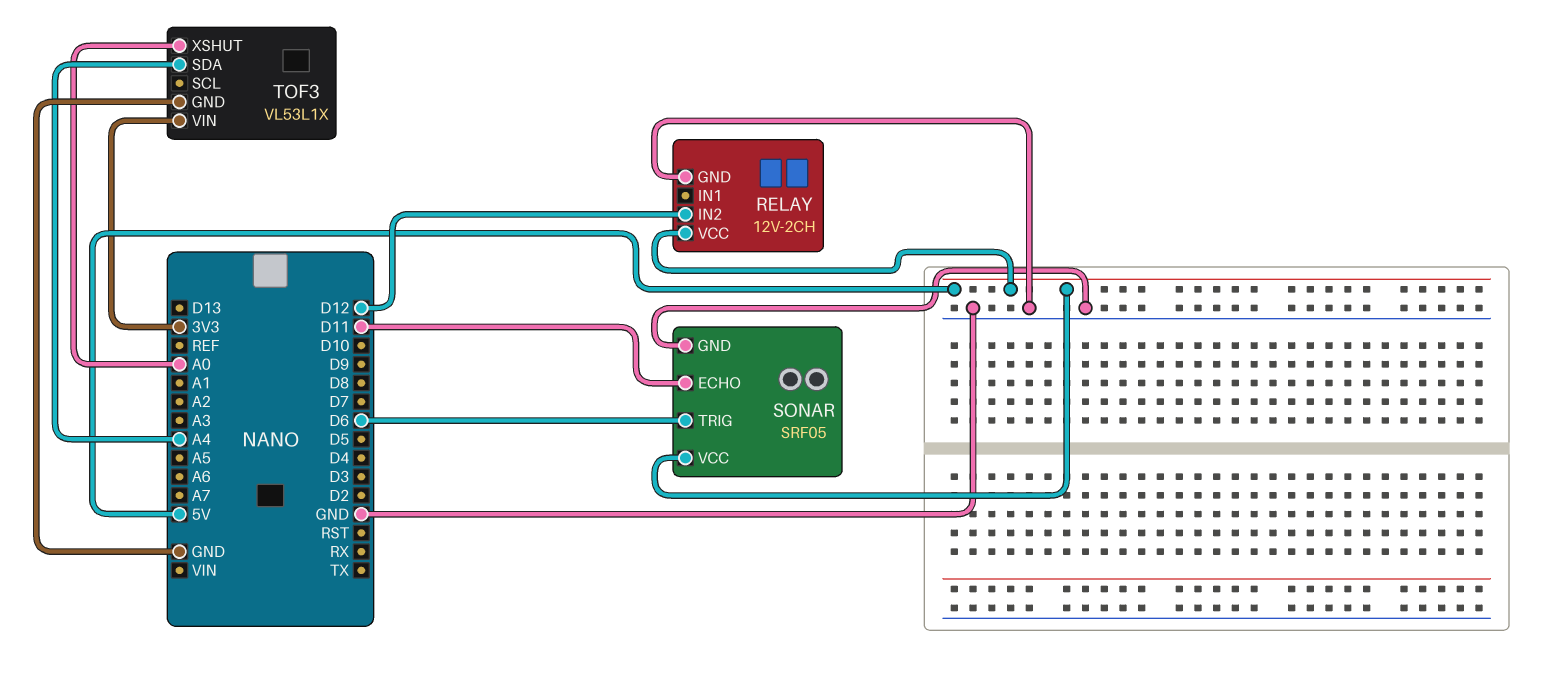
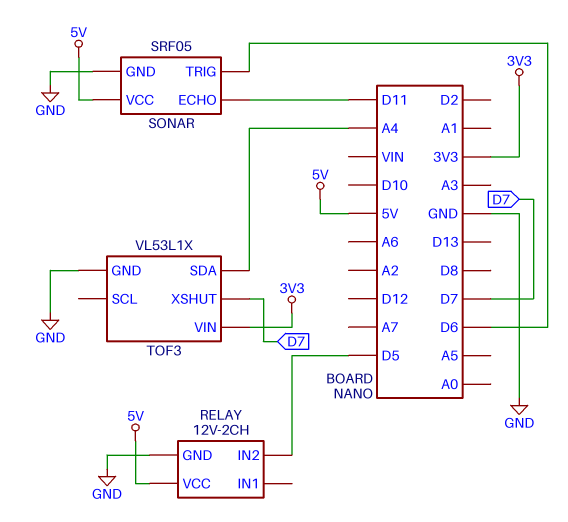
RELAY pin IN2: D12 -> D5
TOF3 pin XSHUT: A0 -> D7

